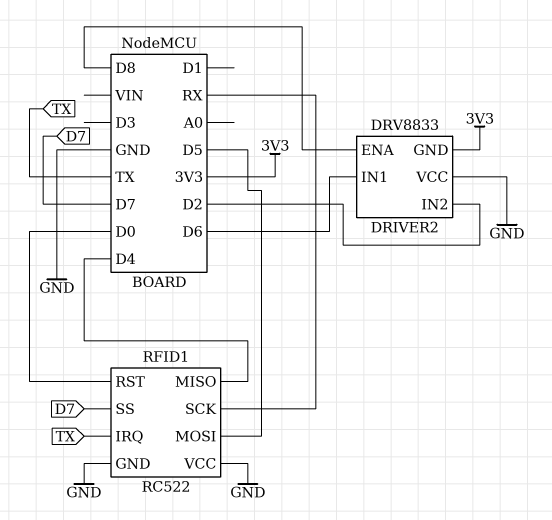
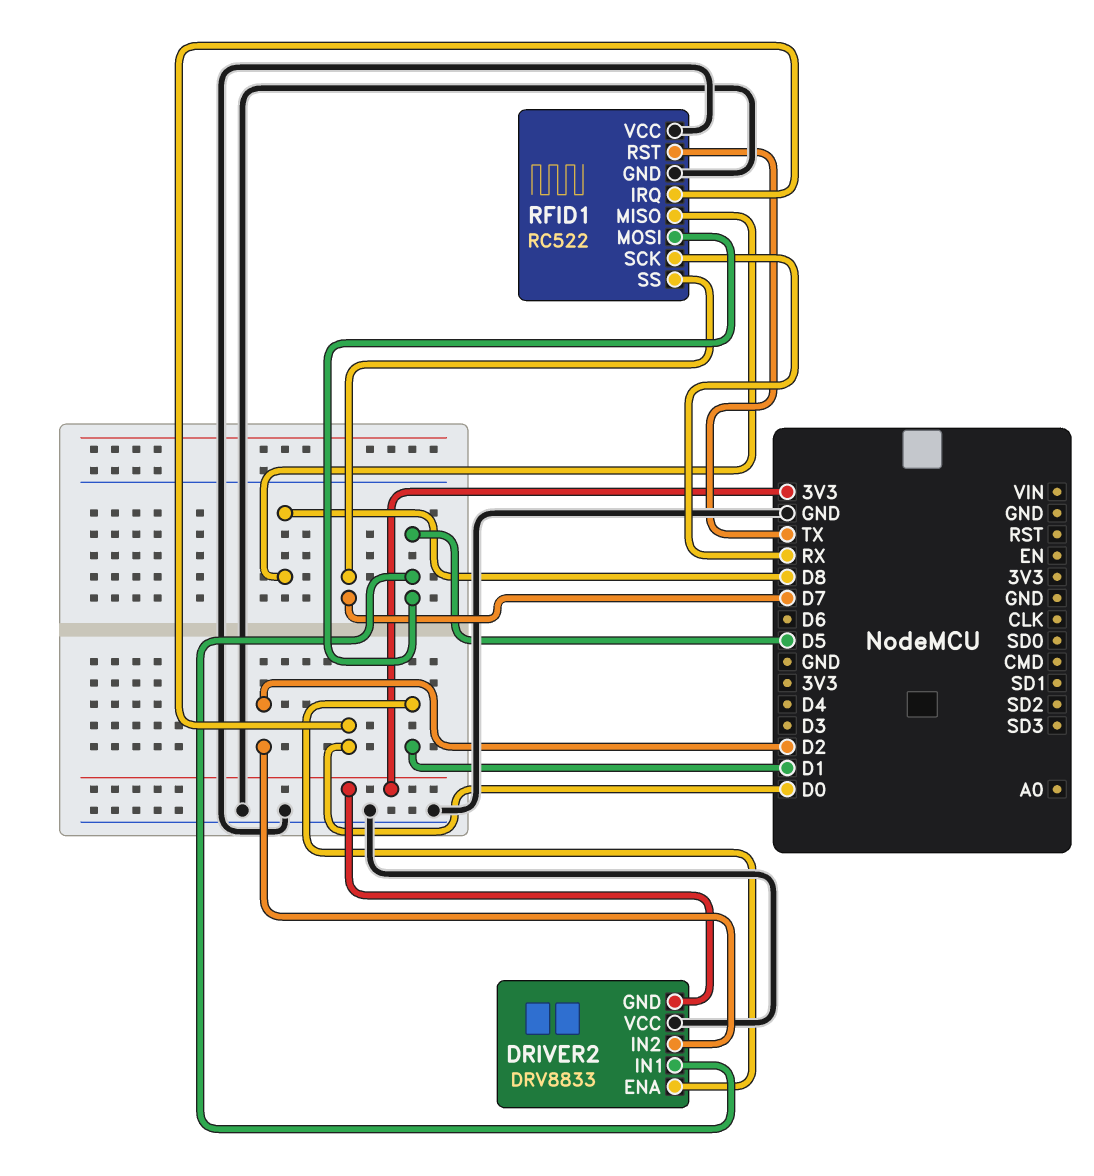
DRIVER2 pin ENA: D8 -> D1
DRIVER2 pin IN1: D6 -> D5
RFID1 pin IRQ: TX -> D0
RFID1 pin MISO: D4 -> D8
RFID1 pin RST: D0 -> TX

